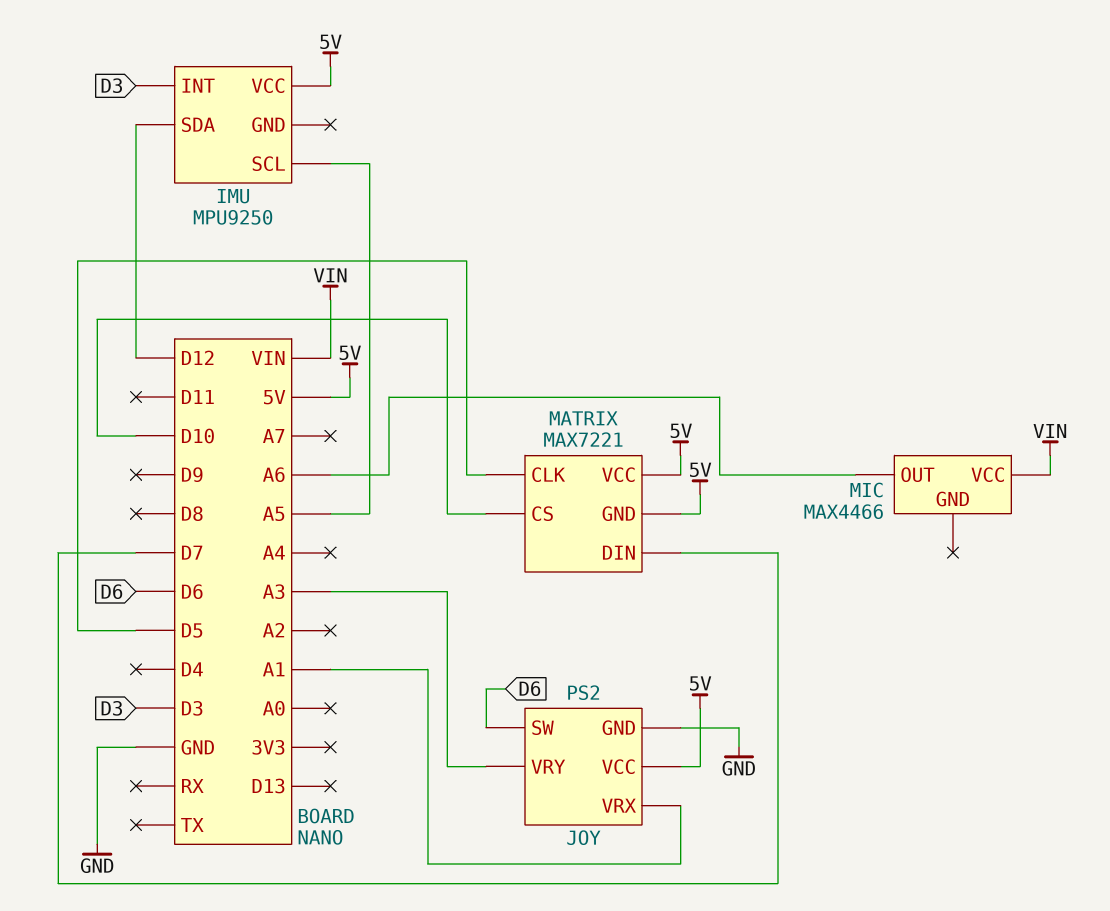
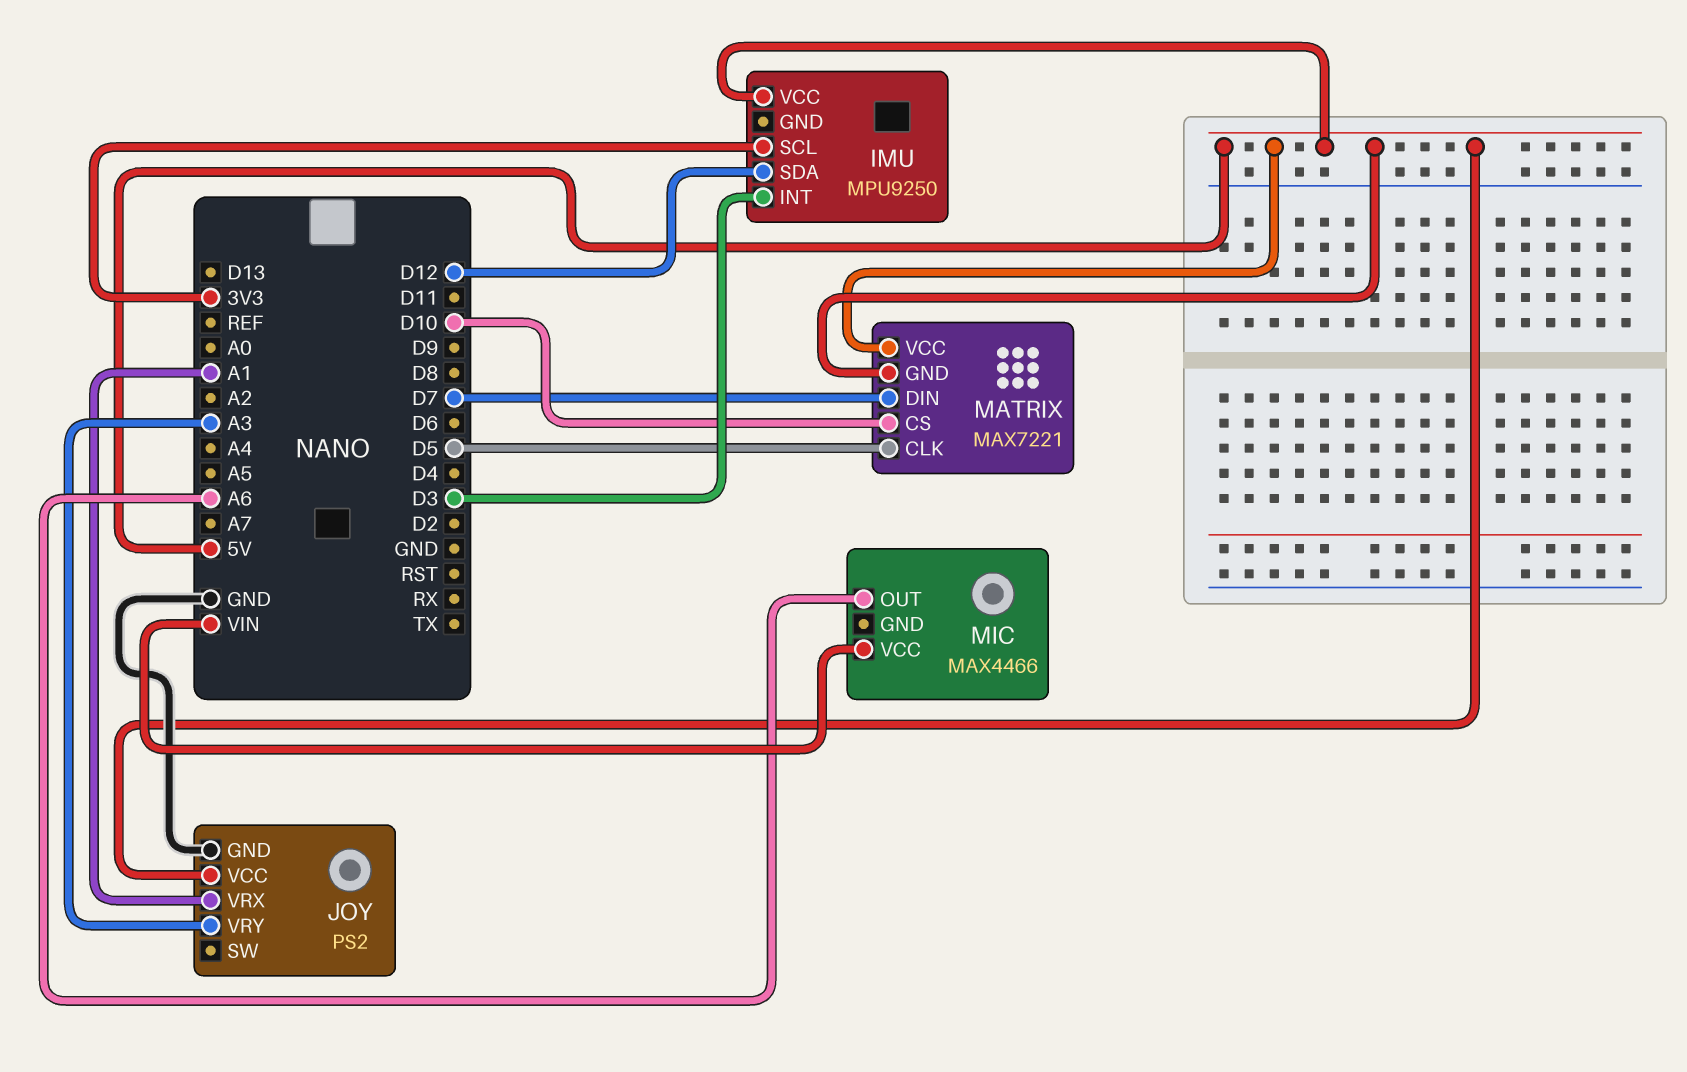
IMU pin SCL: A5 -> 3V3
JOY pin SW: D6 -> none

